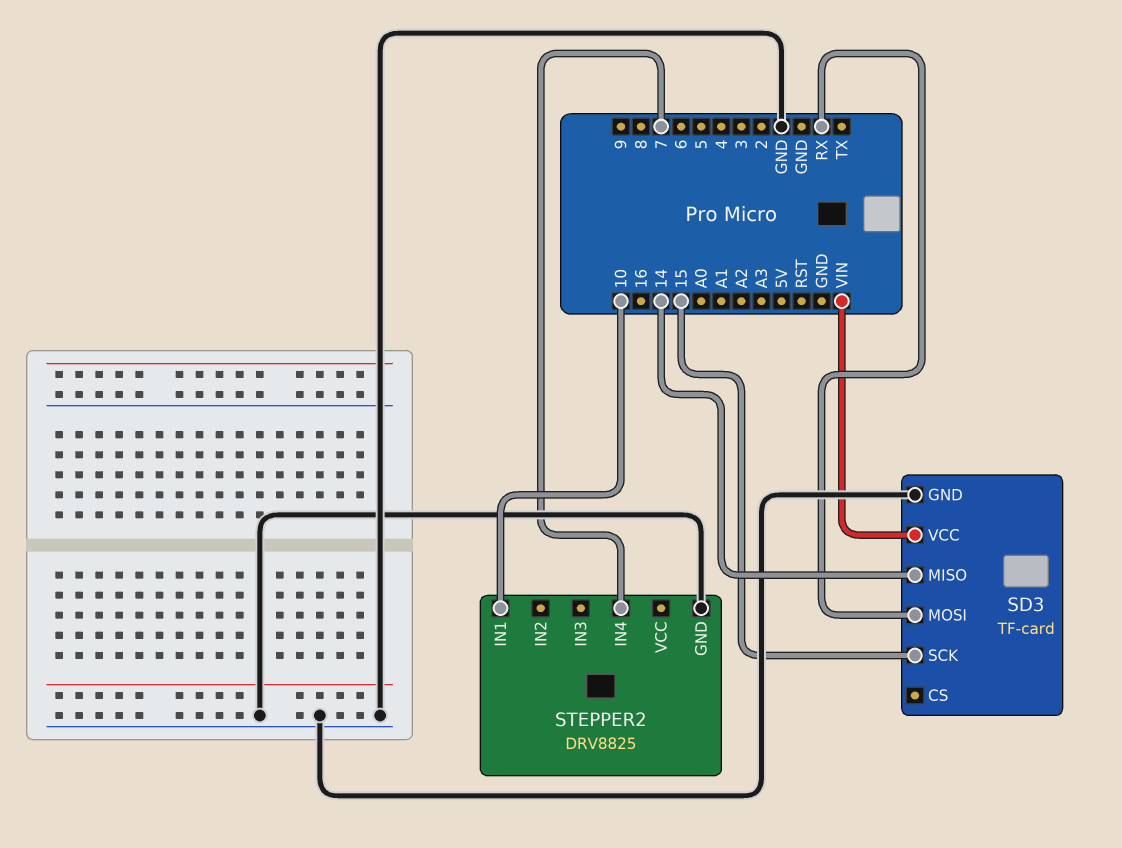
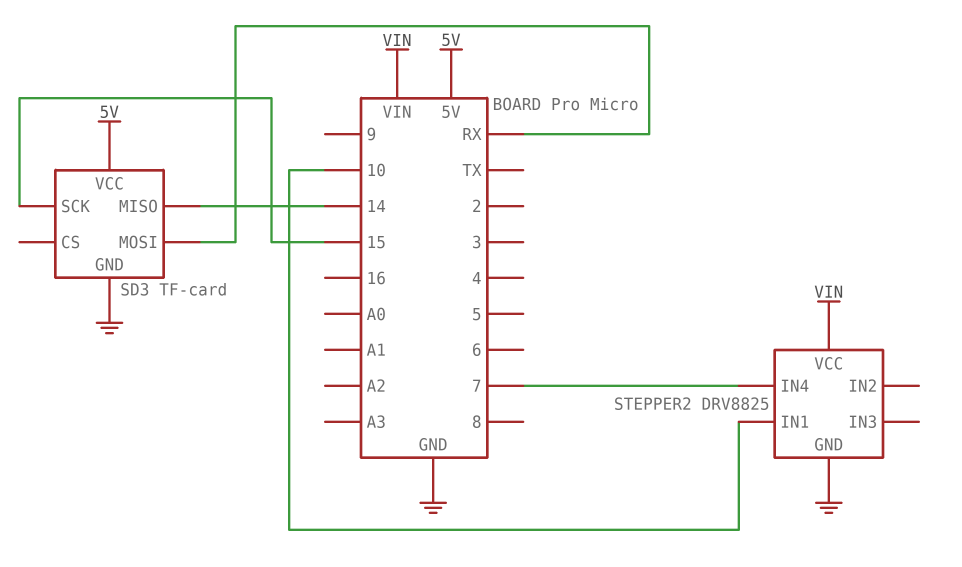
SD3 pin VCC: VIN -> 5V
STEPPER2 pin VCC: none -> VIN

